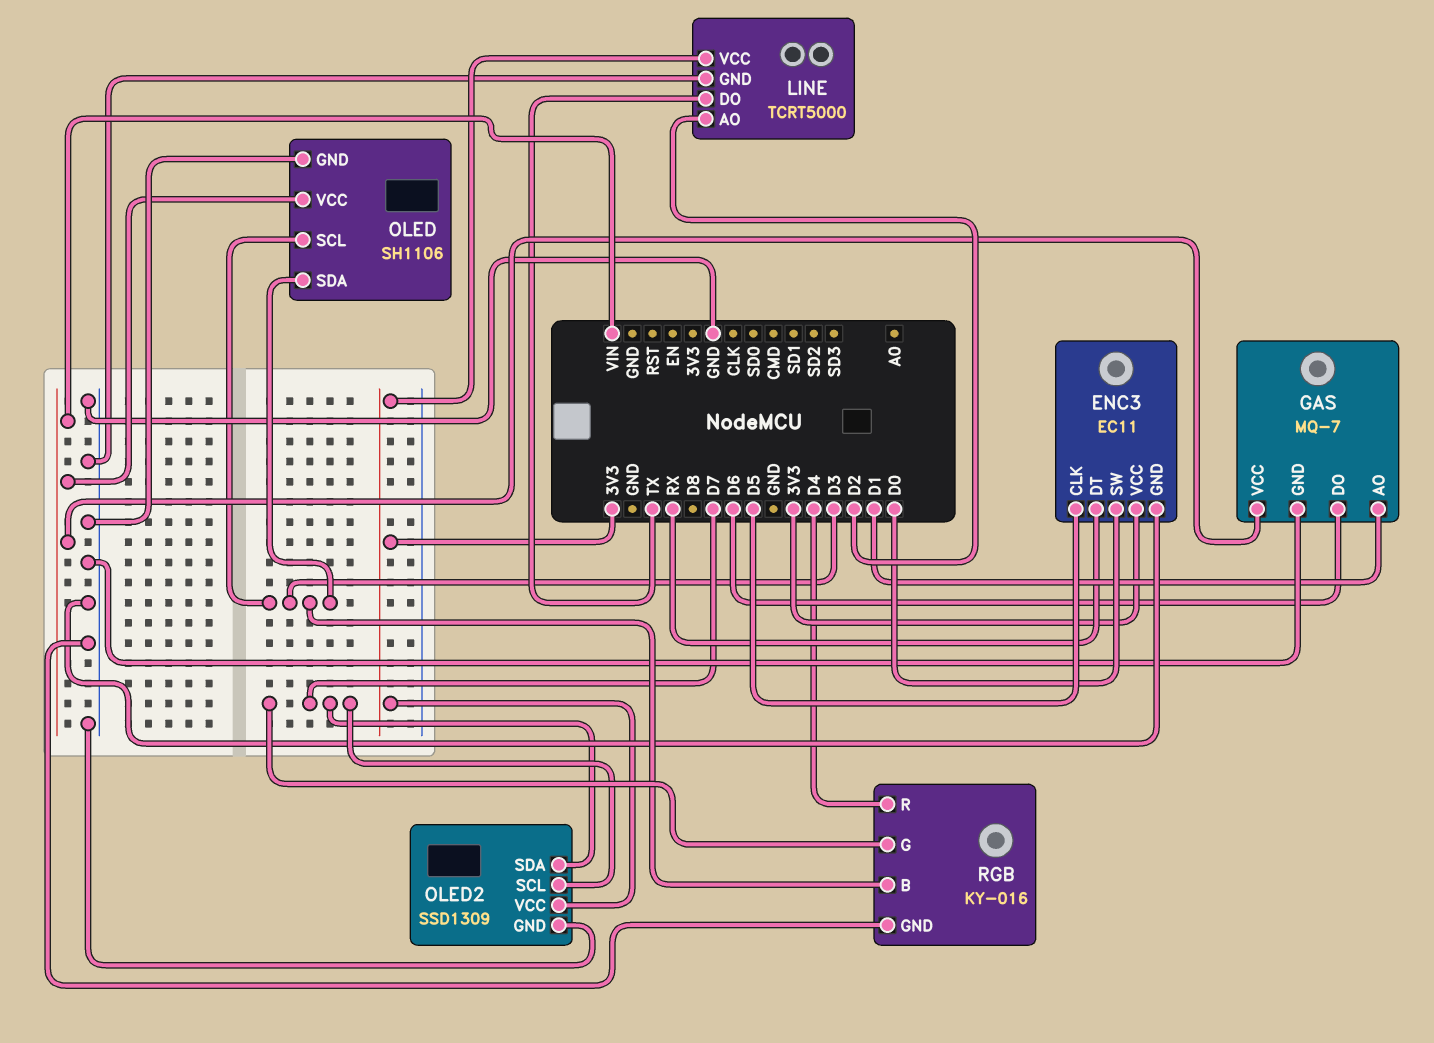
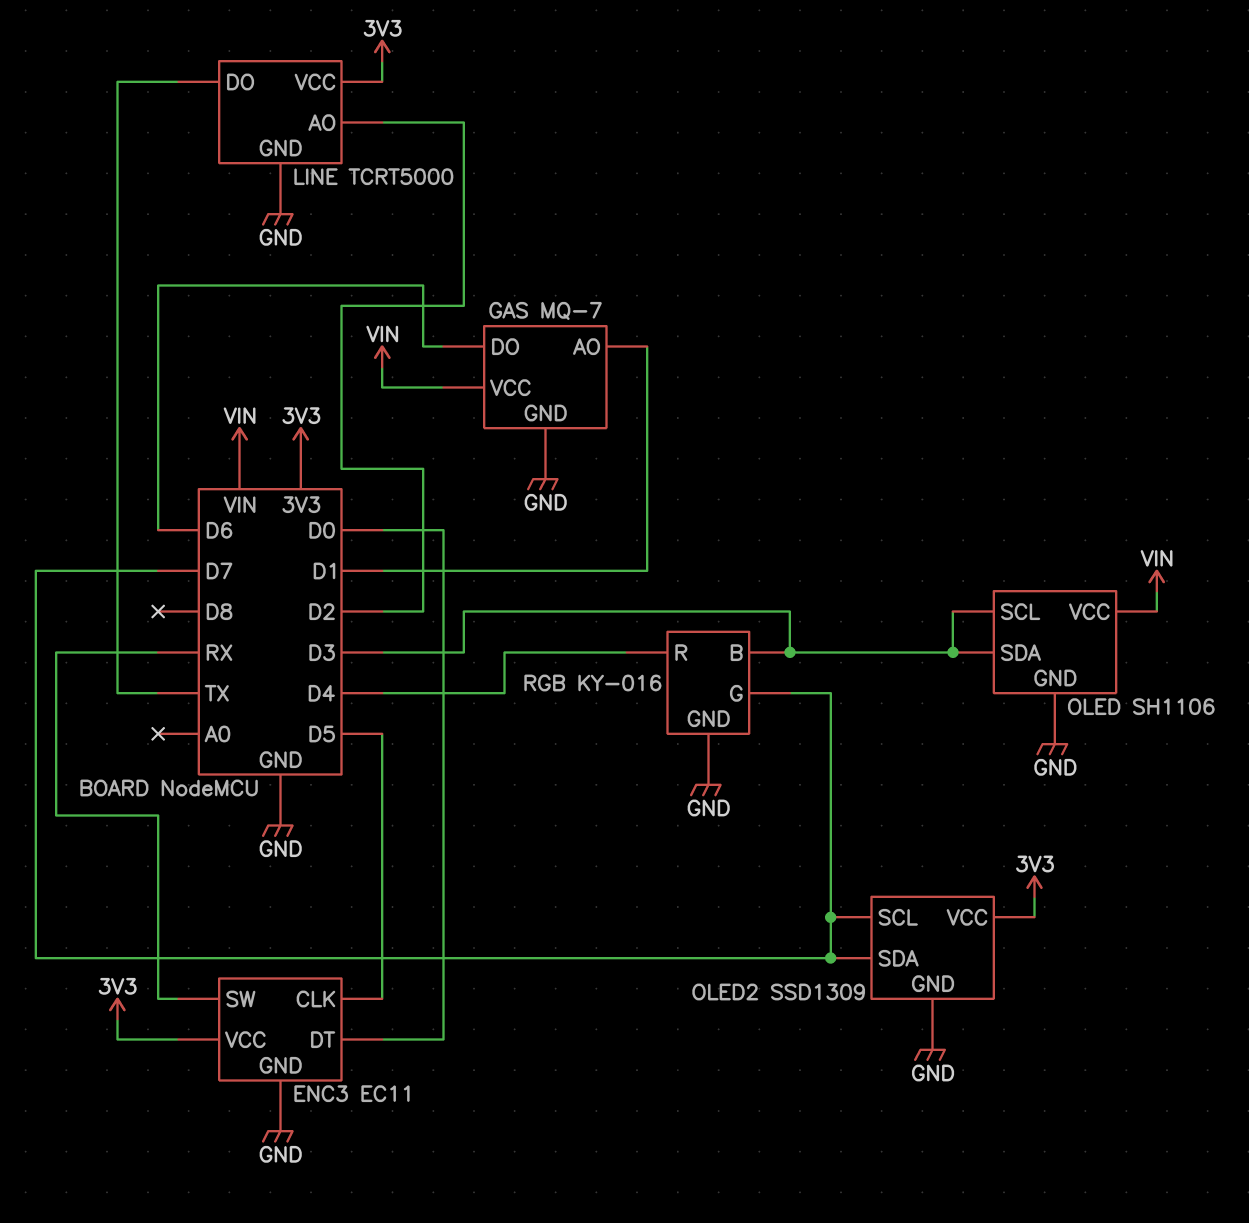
ENC3 pin DT: RX -> D0
ENC3 pin SW: D0 -> RX

